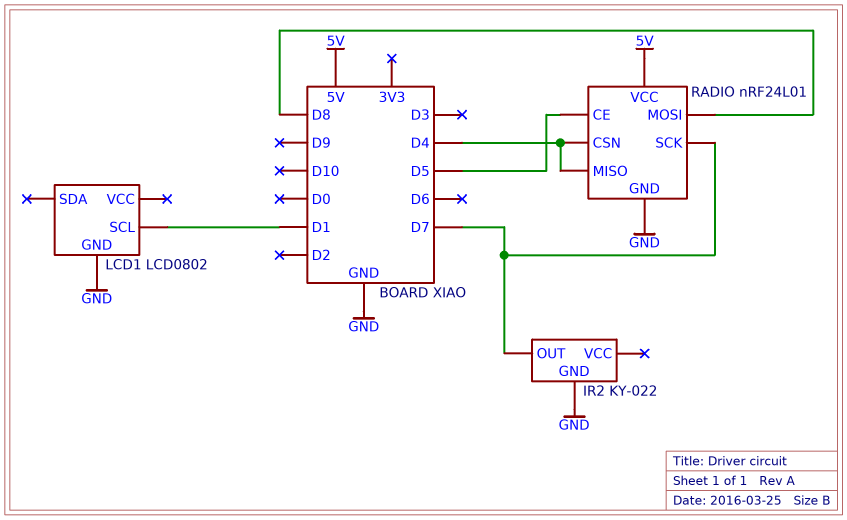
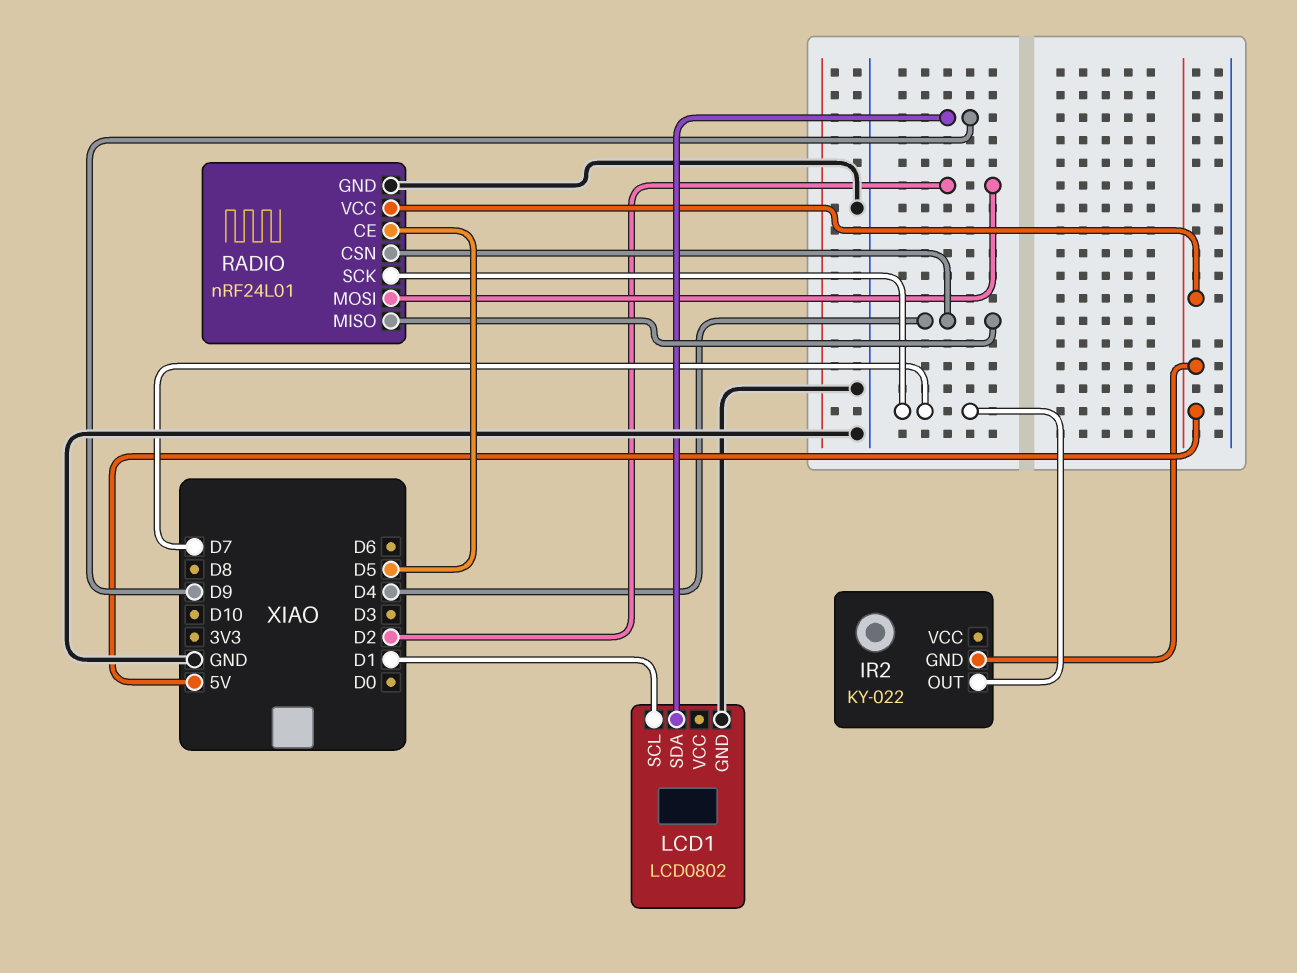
IR2 pin GND: GND -> 5V
LCD1 pin SDA: none -> D9
RADIO pin MOSI: D8 -> D2

